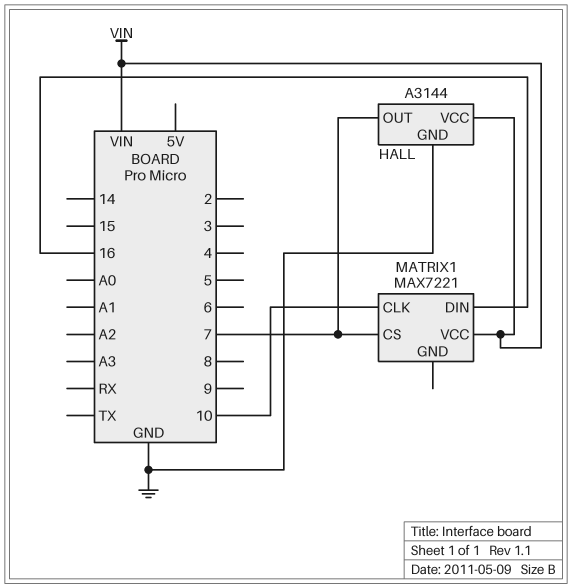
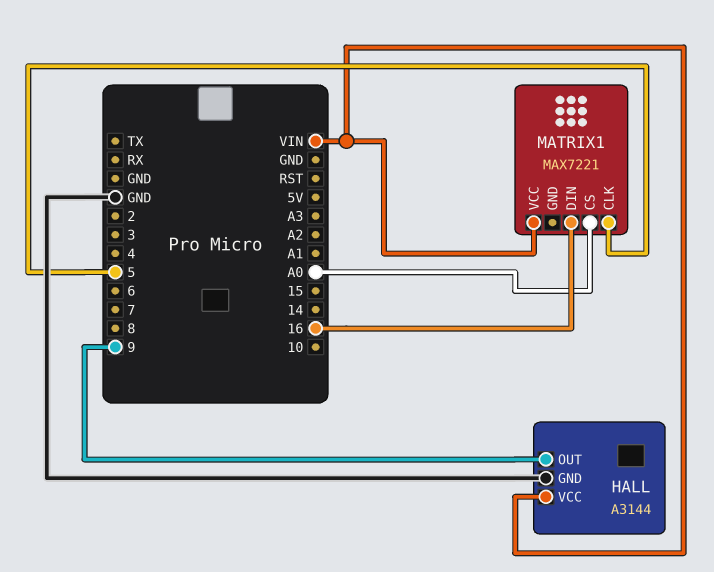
HALL pin OUT: 7 -> 9
MATRIX1 pin CLK: 10 -> 5
MATRIX1 pin CS: 7 -> A0

